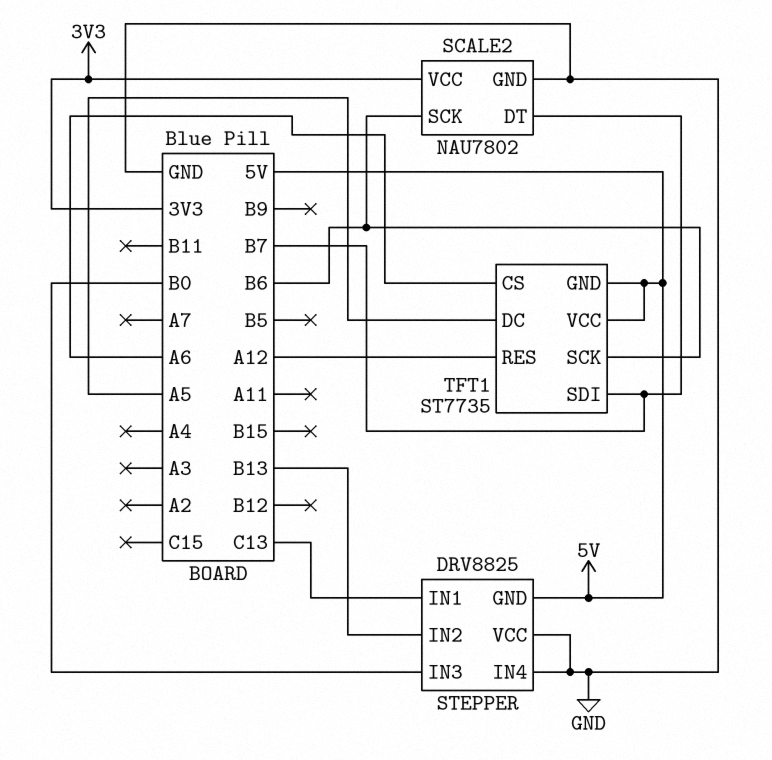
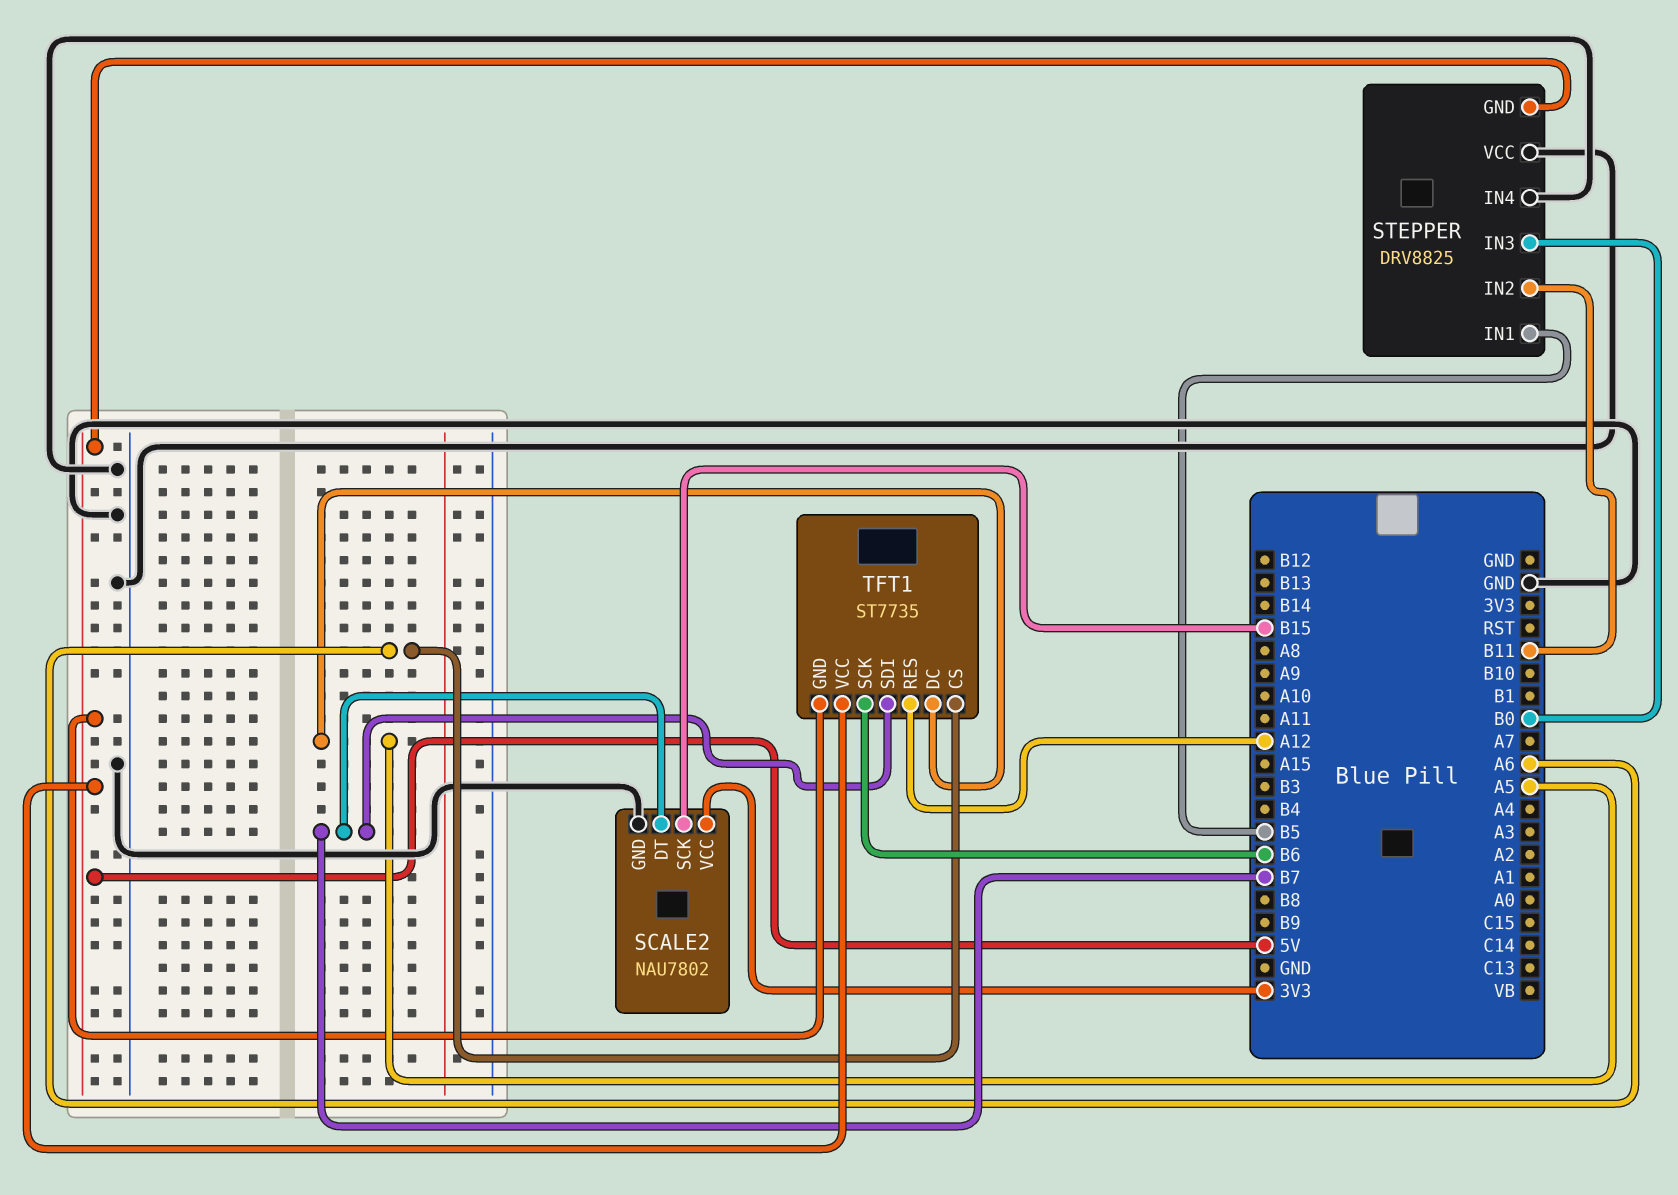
SCALE2 pin SCK: B6 -> B15
STEPPER pin IN1: C13 -> B5
STEPPER pin IN2: B13 -> B11

